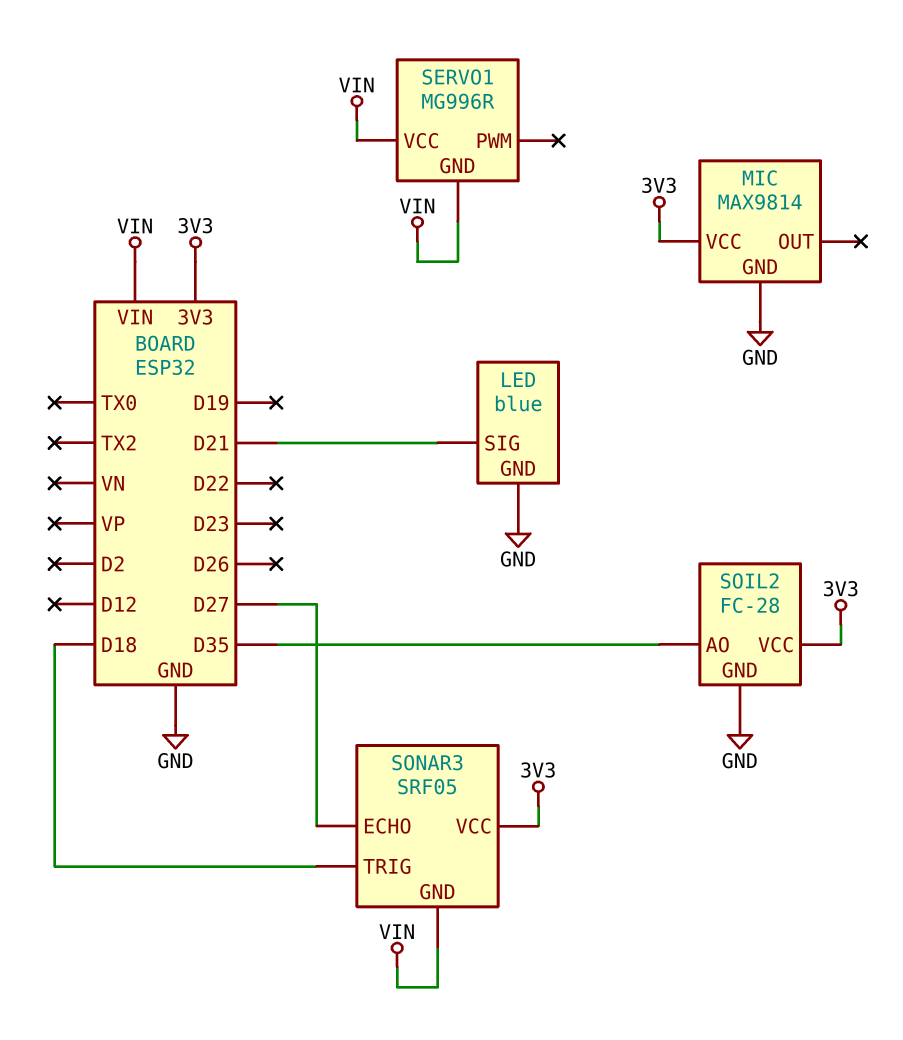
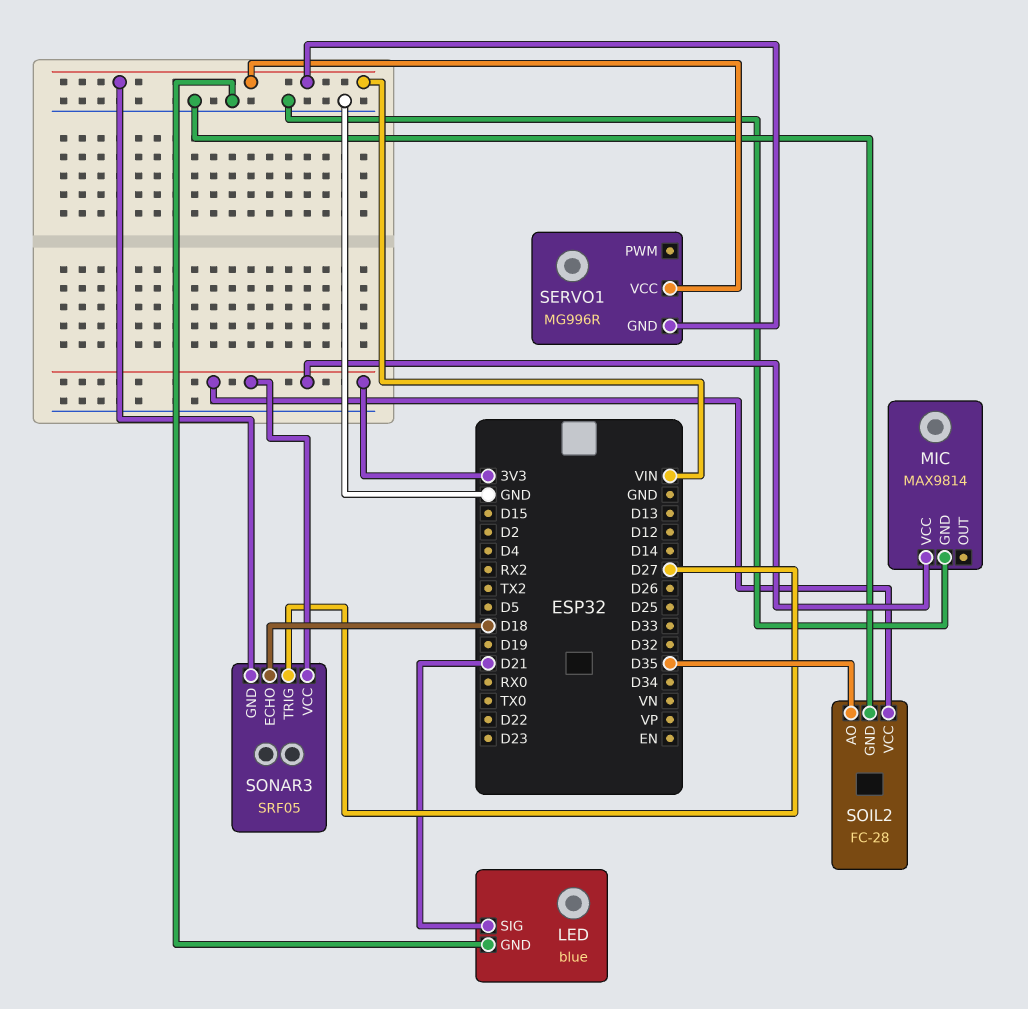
SONAR3 pin ECHO: D27 -> D18
SONAR3 pin TRIG: D18 -> D27

